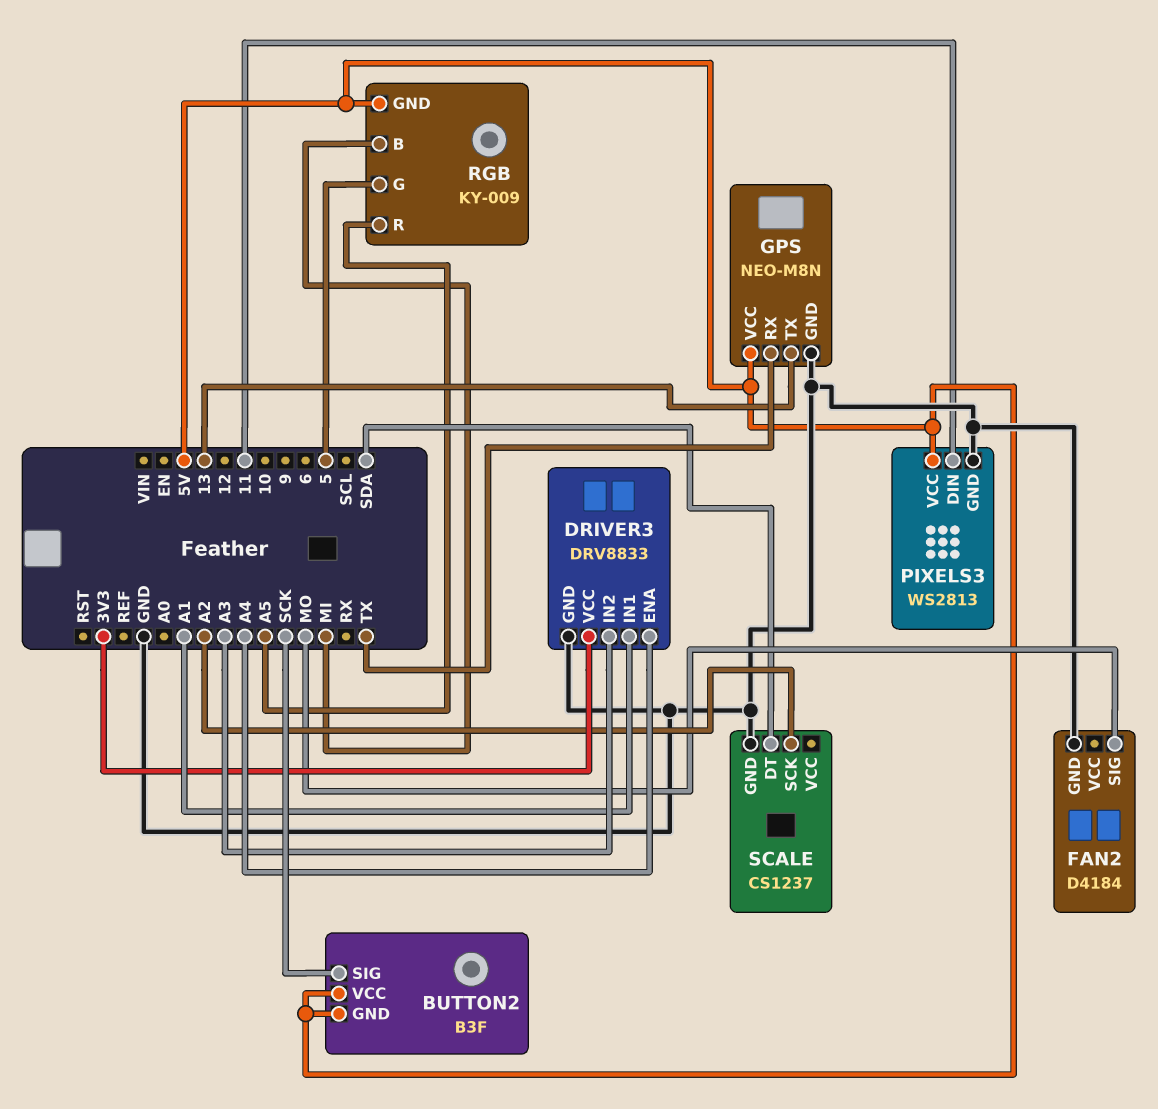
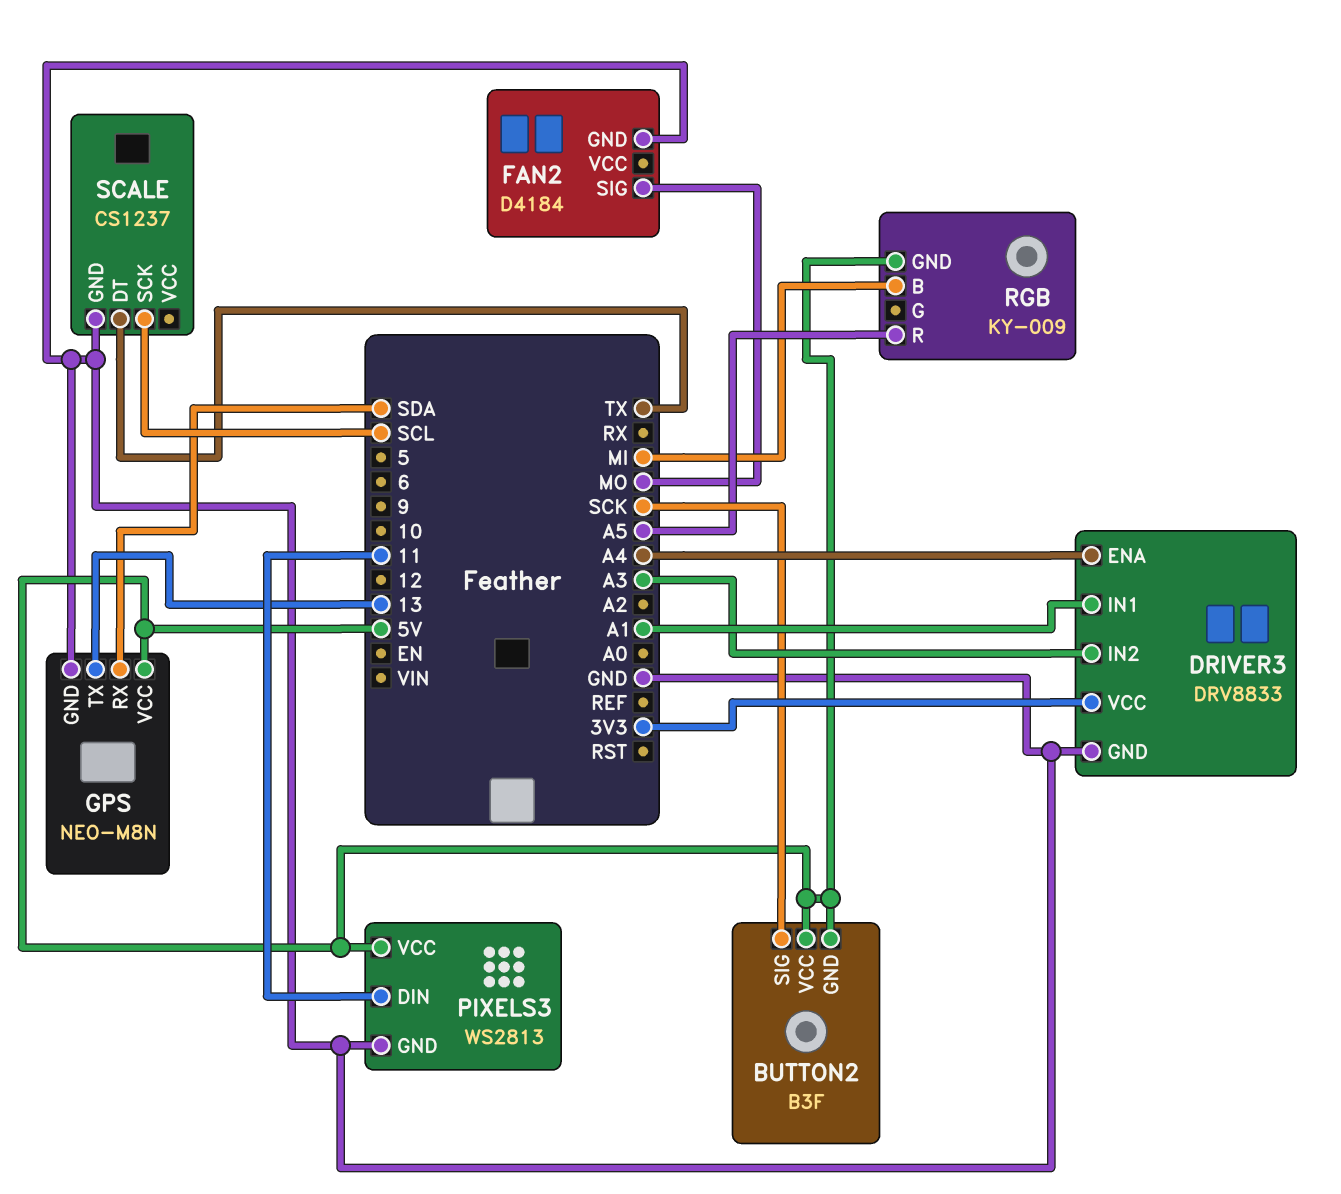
GPS pin RX: TX -> SDA
RGB pin G: 5 -> none
SCALE pin DT: SDA -> TX
SCALE pin SCK: A2 -> SCL

